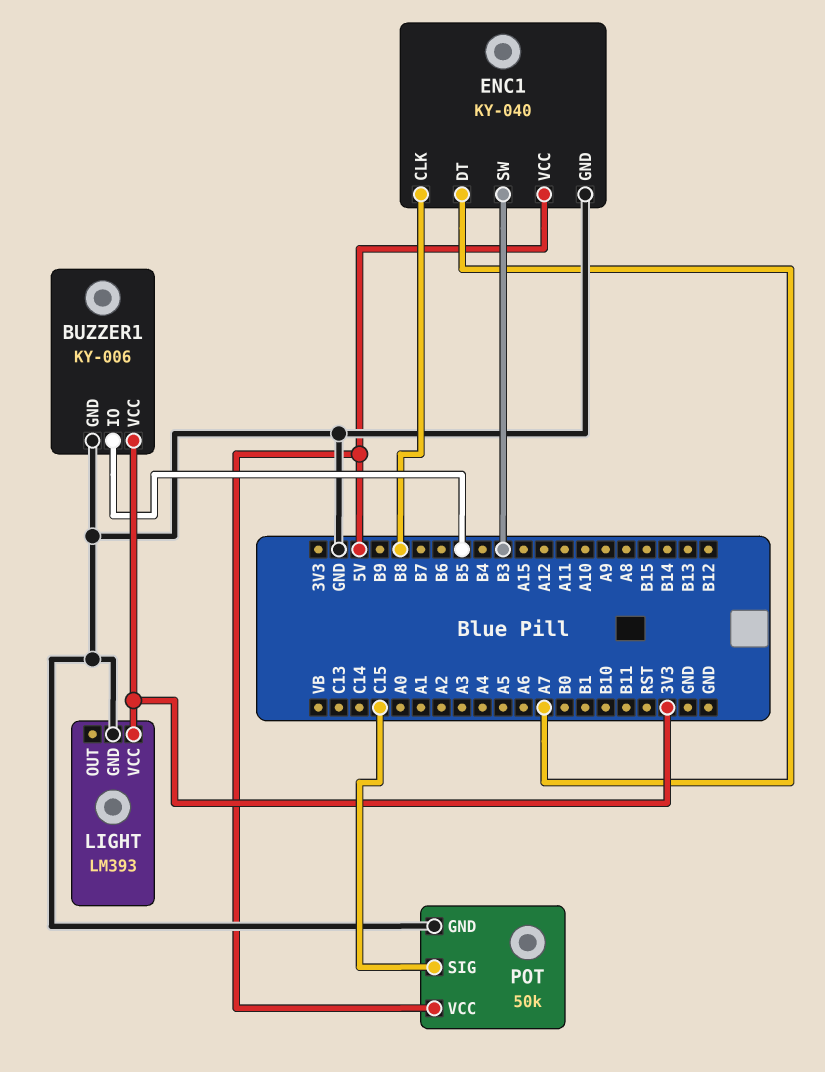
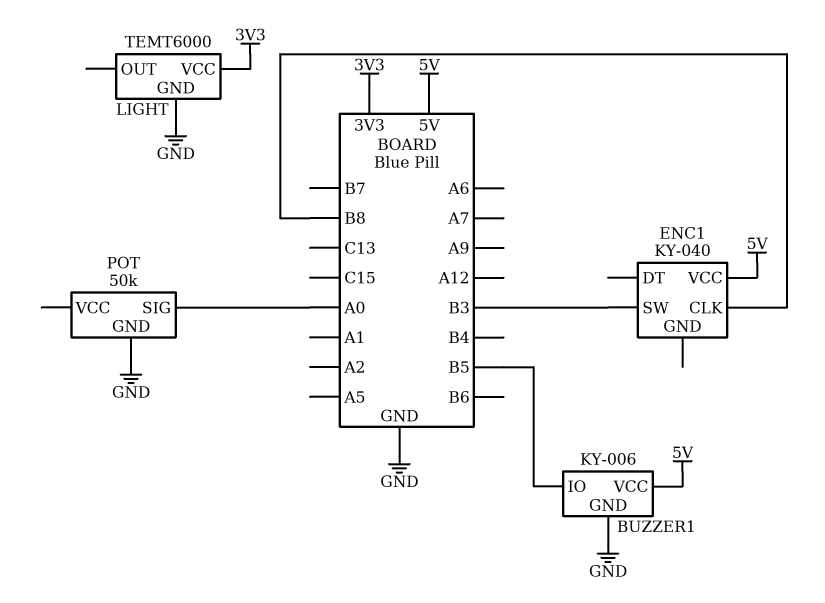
BUZZER1 pin VCC: 3V3 -> 5V
ENC1 pin DT: A7 -> none
ENC1 pin GND: GND -> none
LIGHT: LM393 -> TEMT6000
POT pin SIG: C15 -> A0
POT pin VCC: 5V -> none

